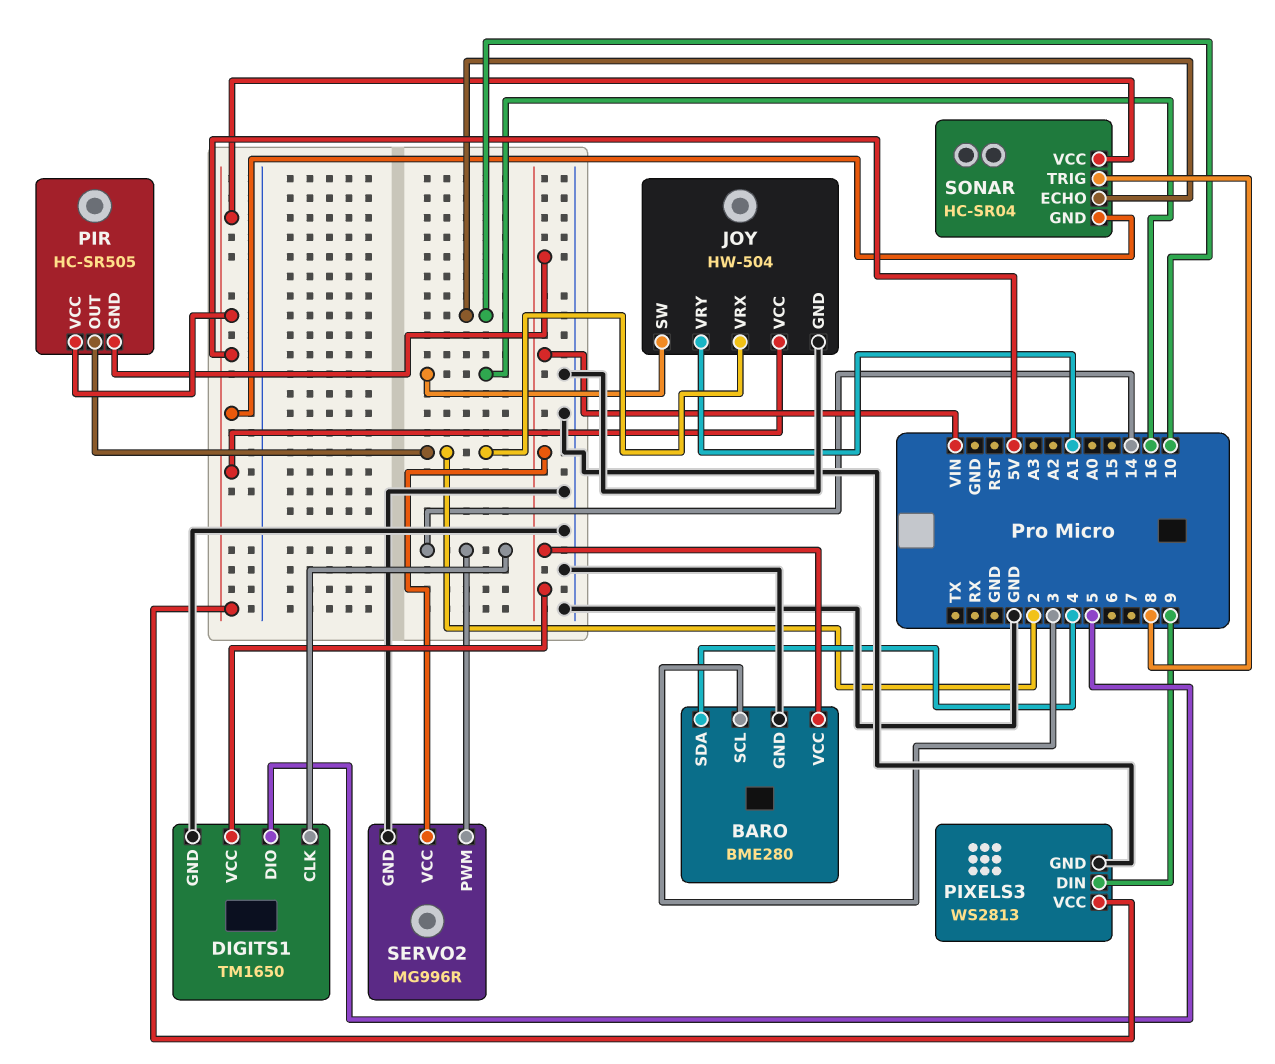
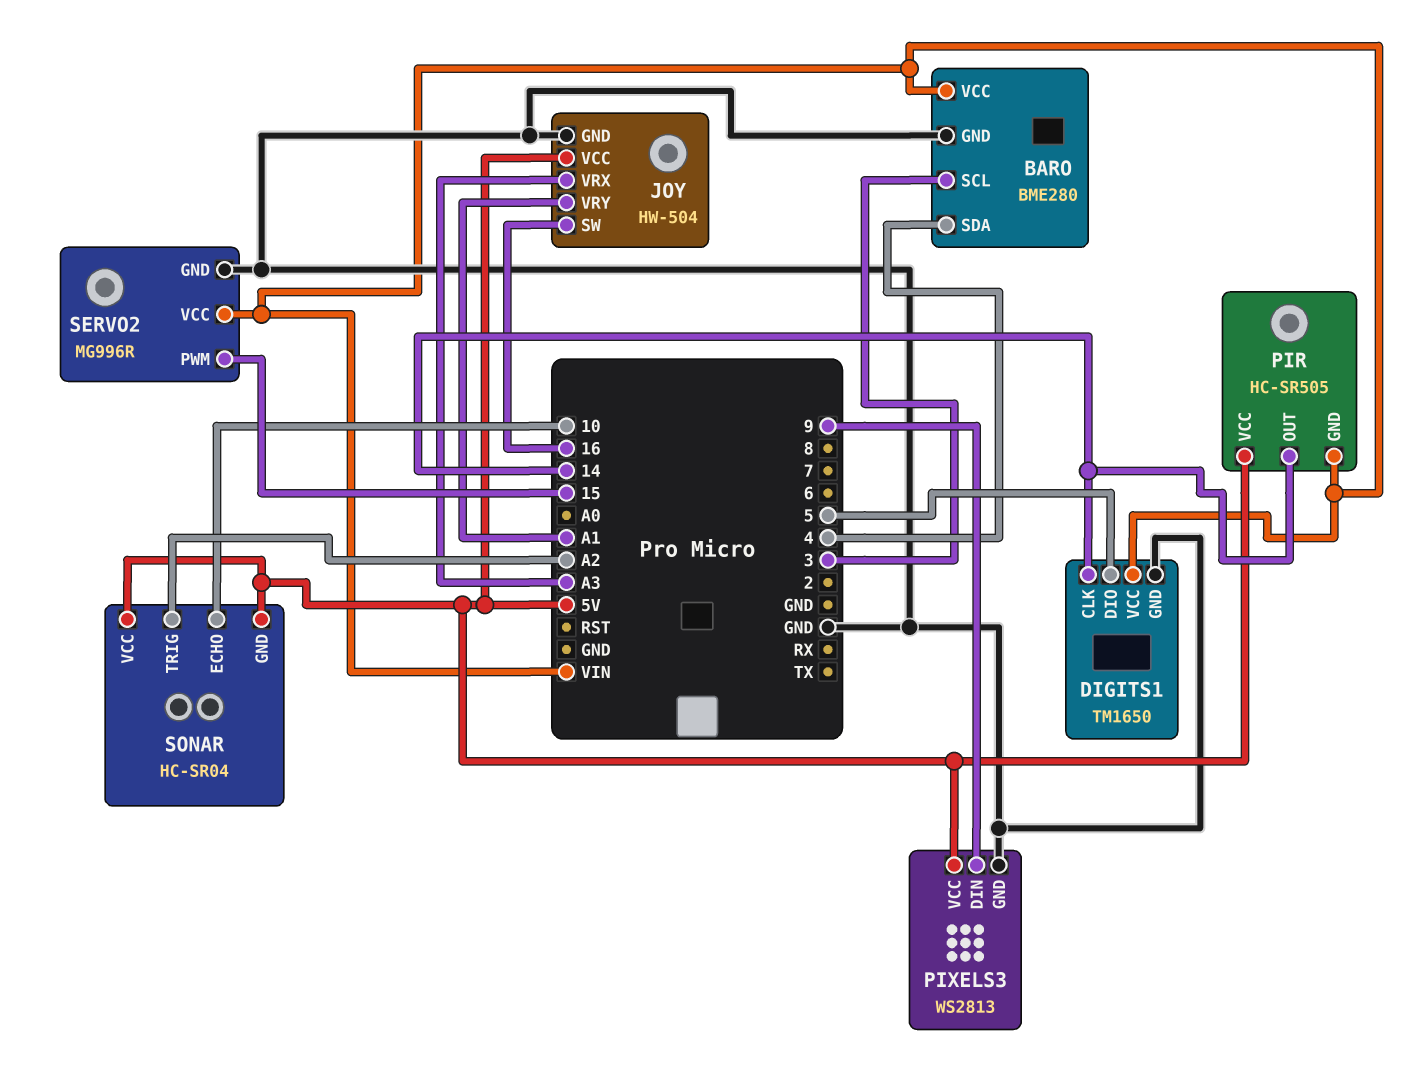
JOY pin VRX: 2 -> A3
PIR pin OUT: 2 -> 14
SERVO2 pin PWM: 14 -> 15
SONAR pin TRIG: 8 -> A2

